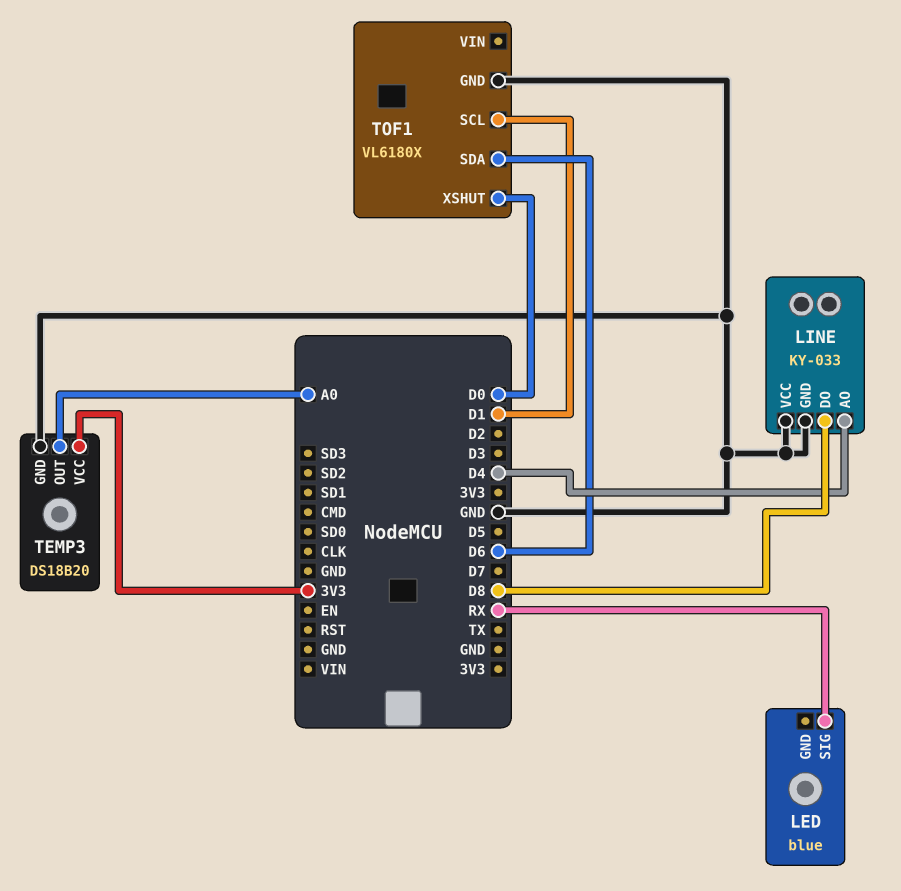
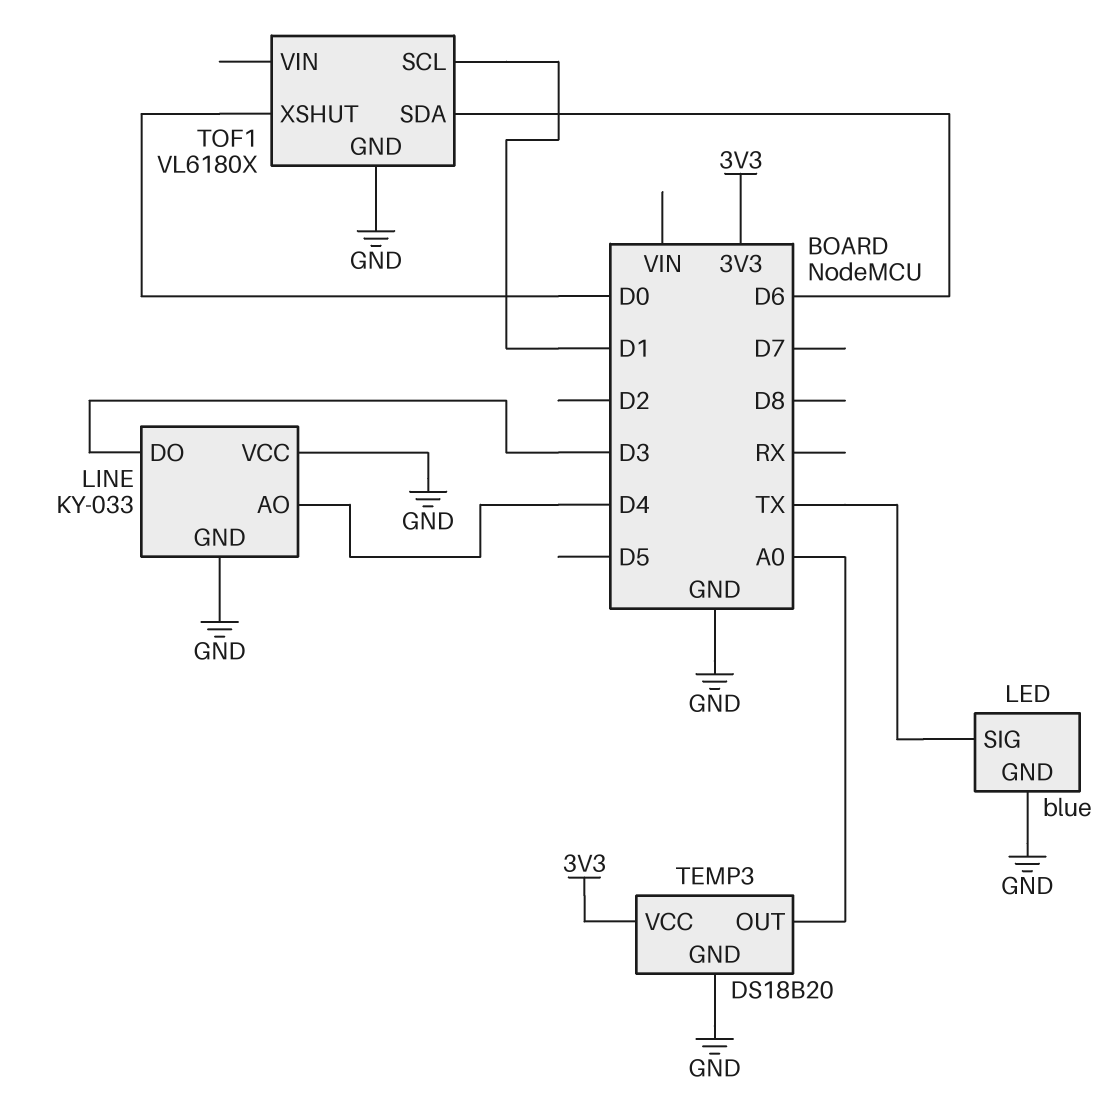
LED pin GND: none -> GND
LED pin SIG: RX -> TX
LINE pin DO: D8 -> D3

